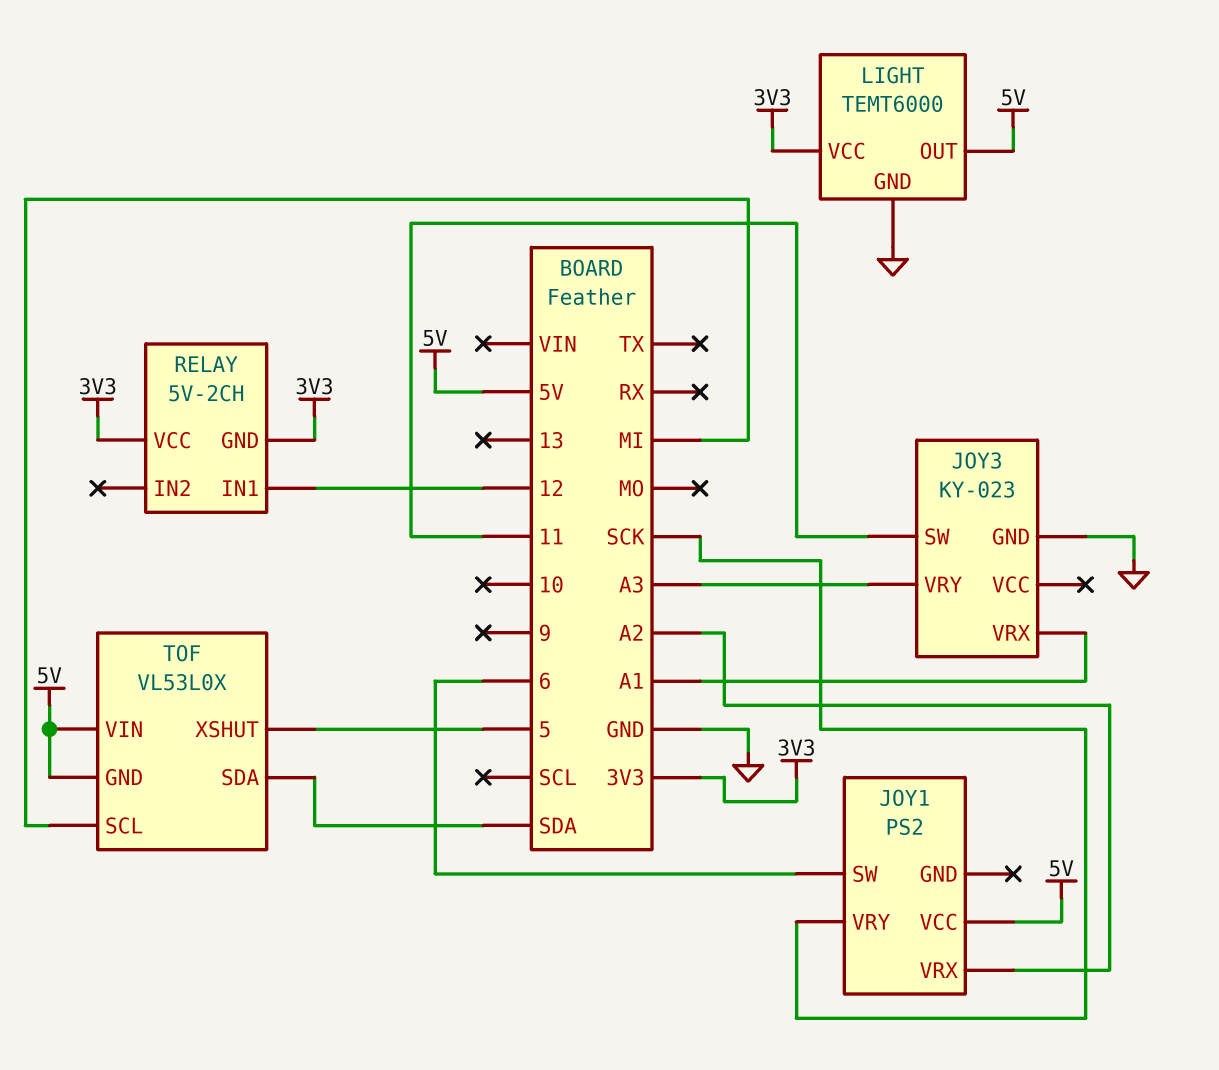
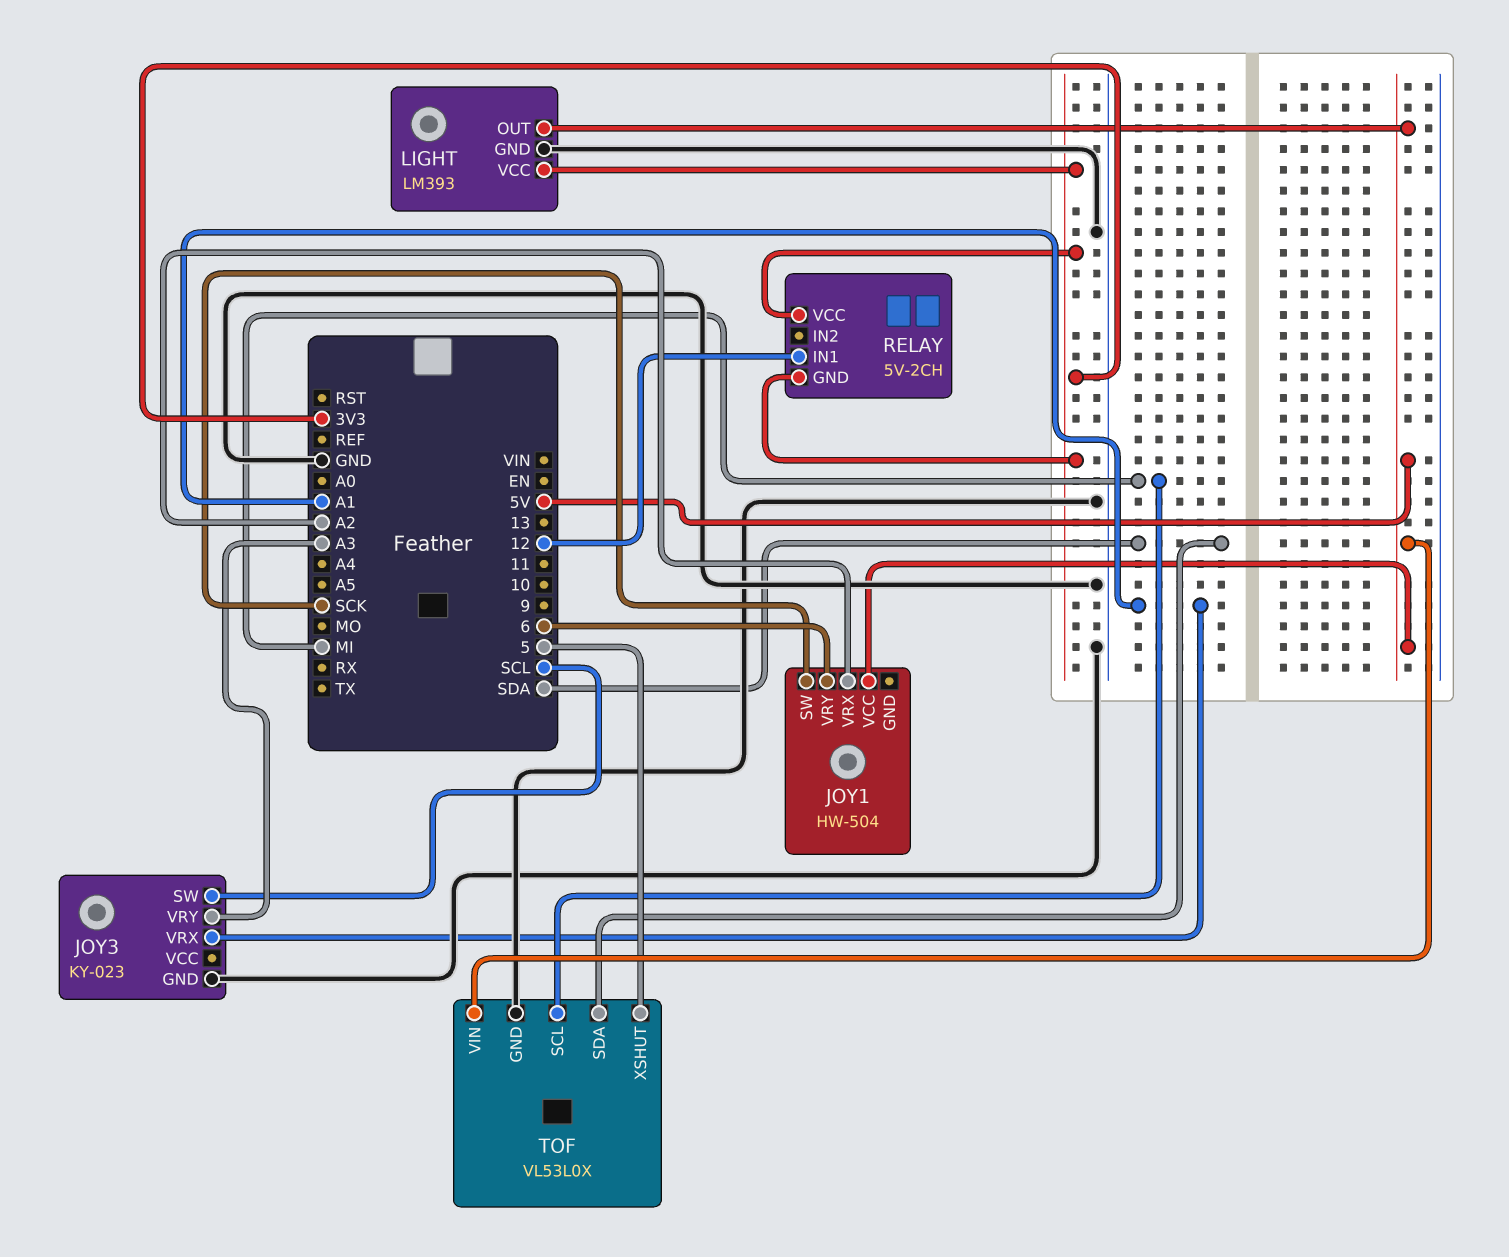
JOY1: PS2 -> HW-504
JOY1 pin SW: 6 -> SCK
JOY1 pin VRY: SCK -> 6
JOY3 pin SW: 11 -> SCL
LIGHT: TEMT6000 -> LM393
TOF pin GND: 5V -> GND

